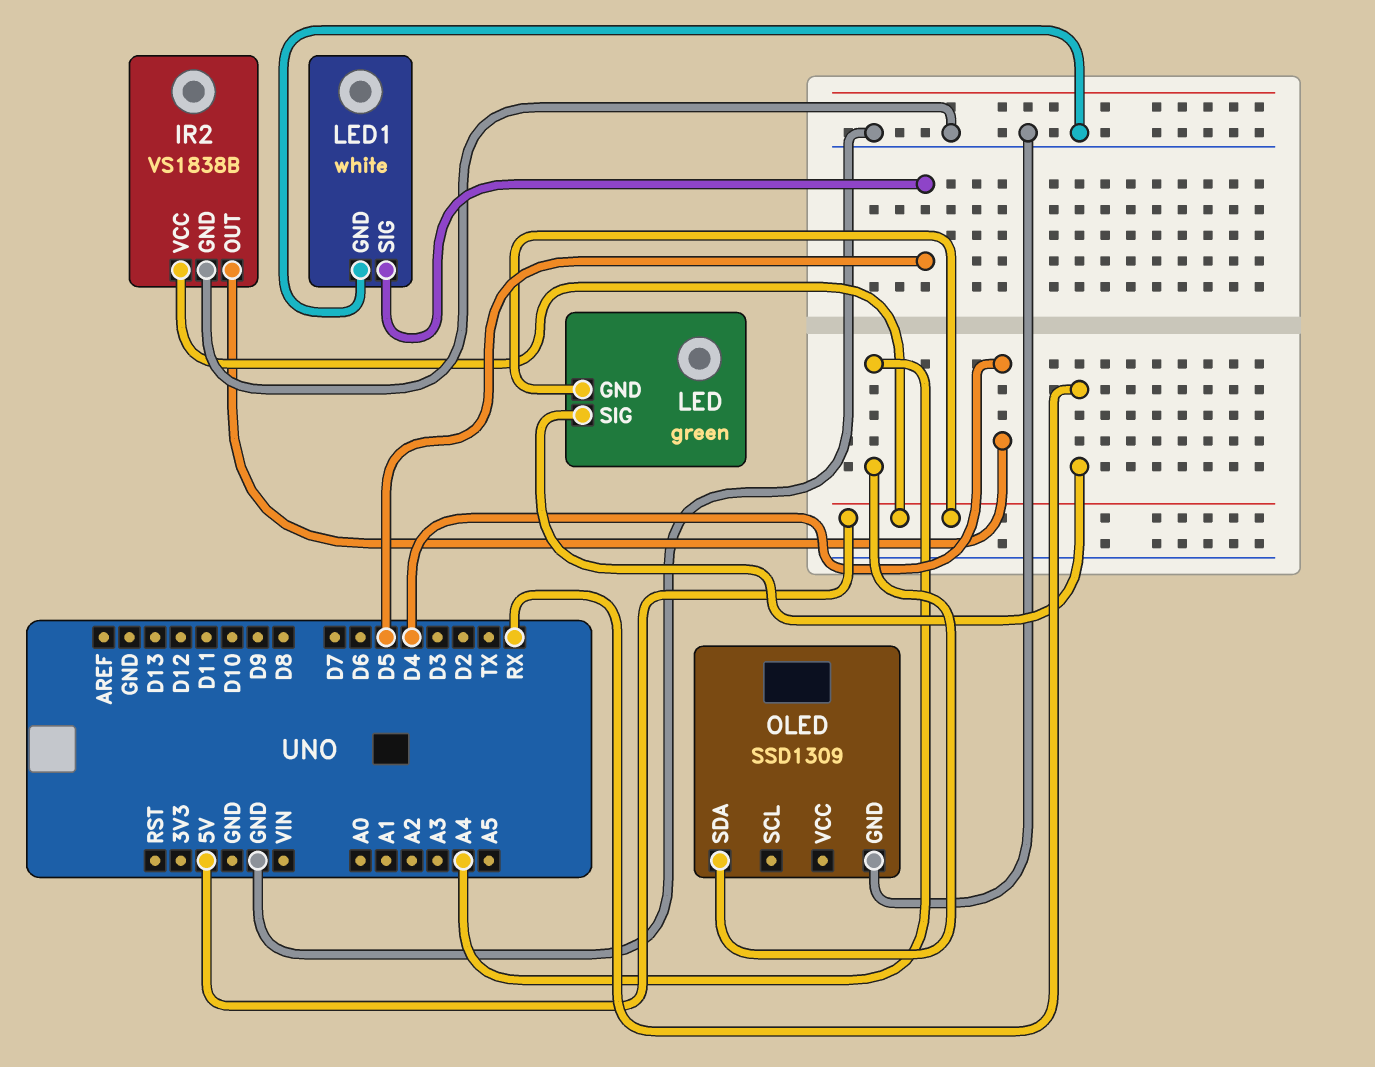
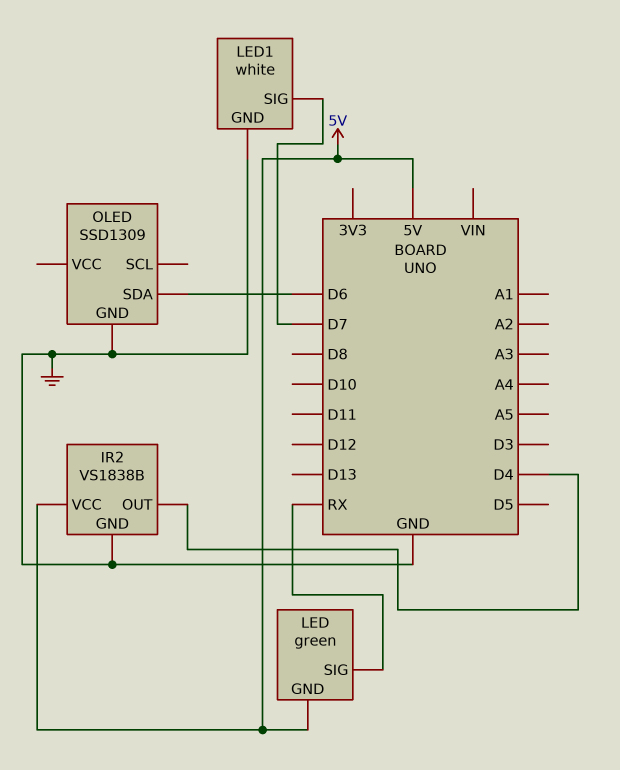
LED1 pin SIG: D5 -> D7
OLED pin SDA: A4 -> D6

